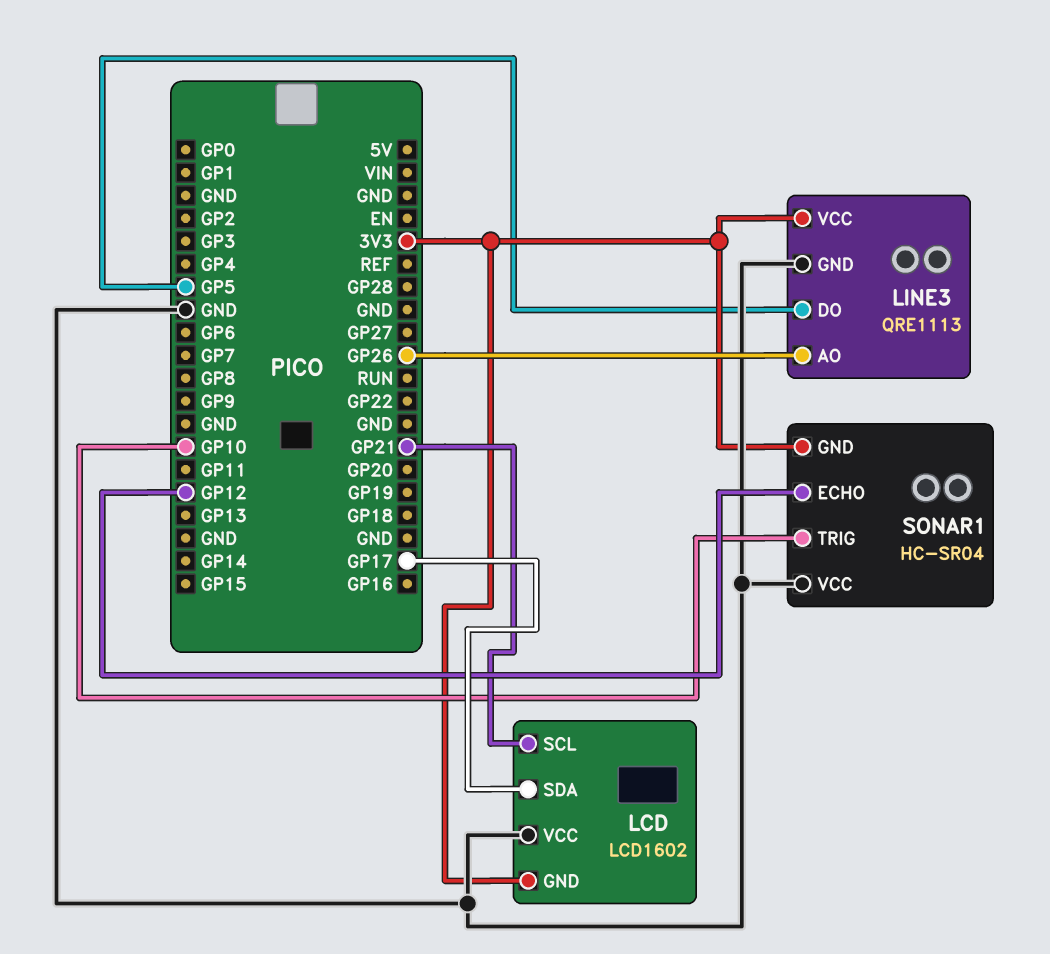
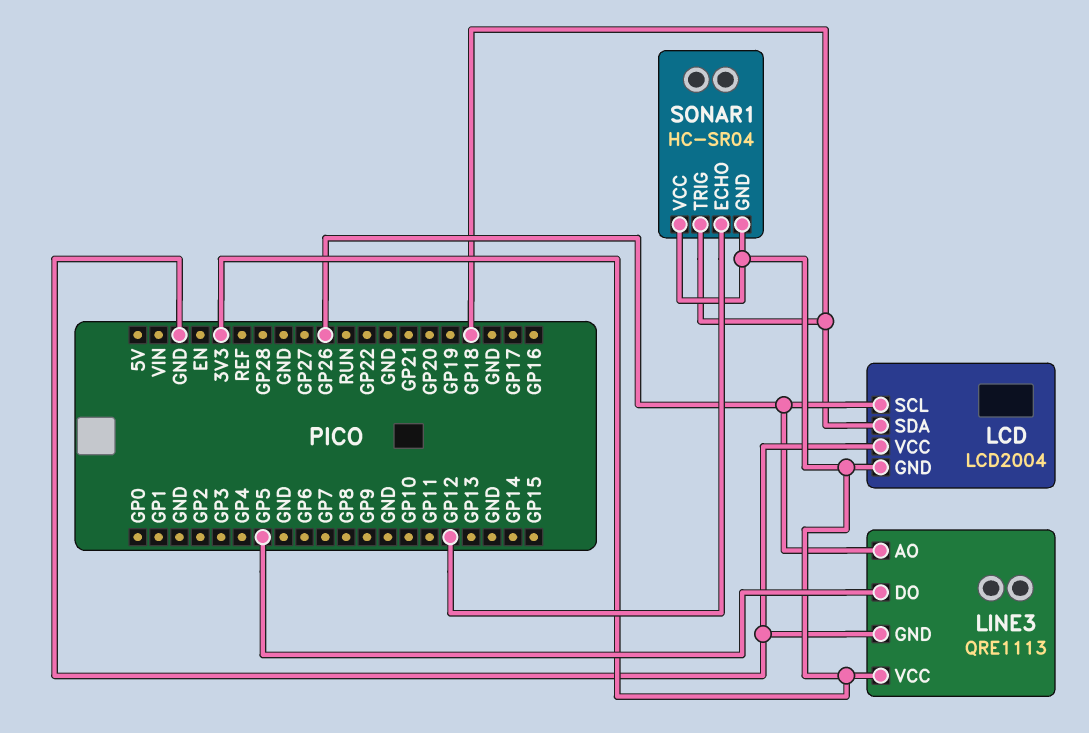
LCD: LCD1602 -> LCD2004
LCD pin SCL: GP21 -> GP26
LCD pin SDA: GP17 -> GP18
SONAR1 pin TRIG: GP10 -> GP18
SONAR1 pin VCC: GND -> 3V3

